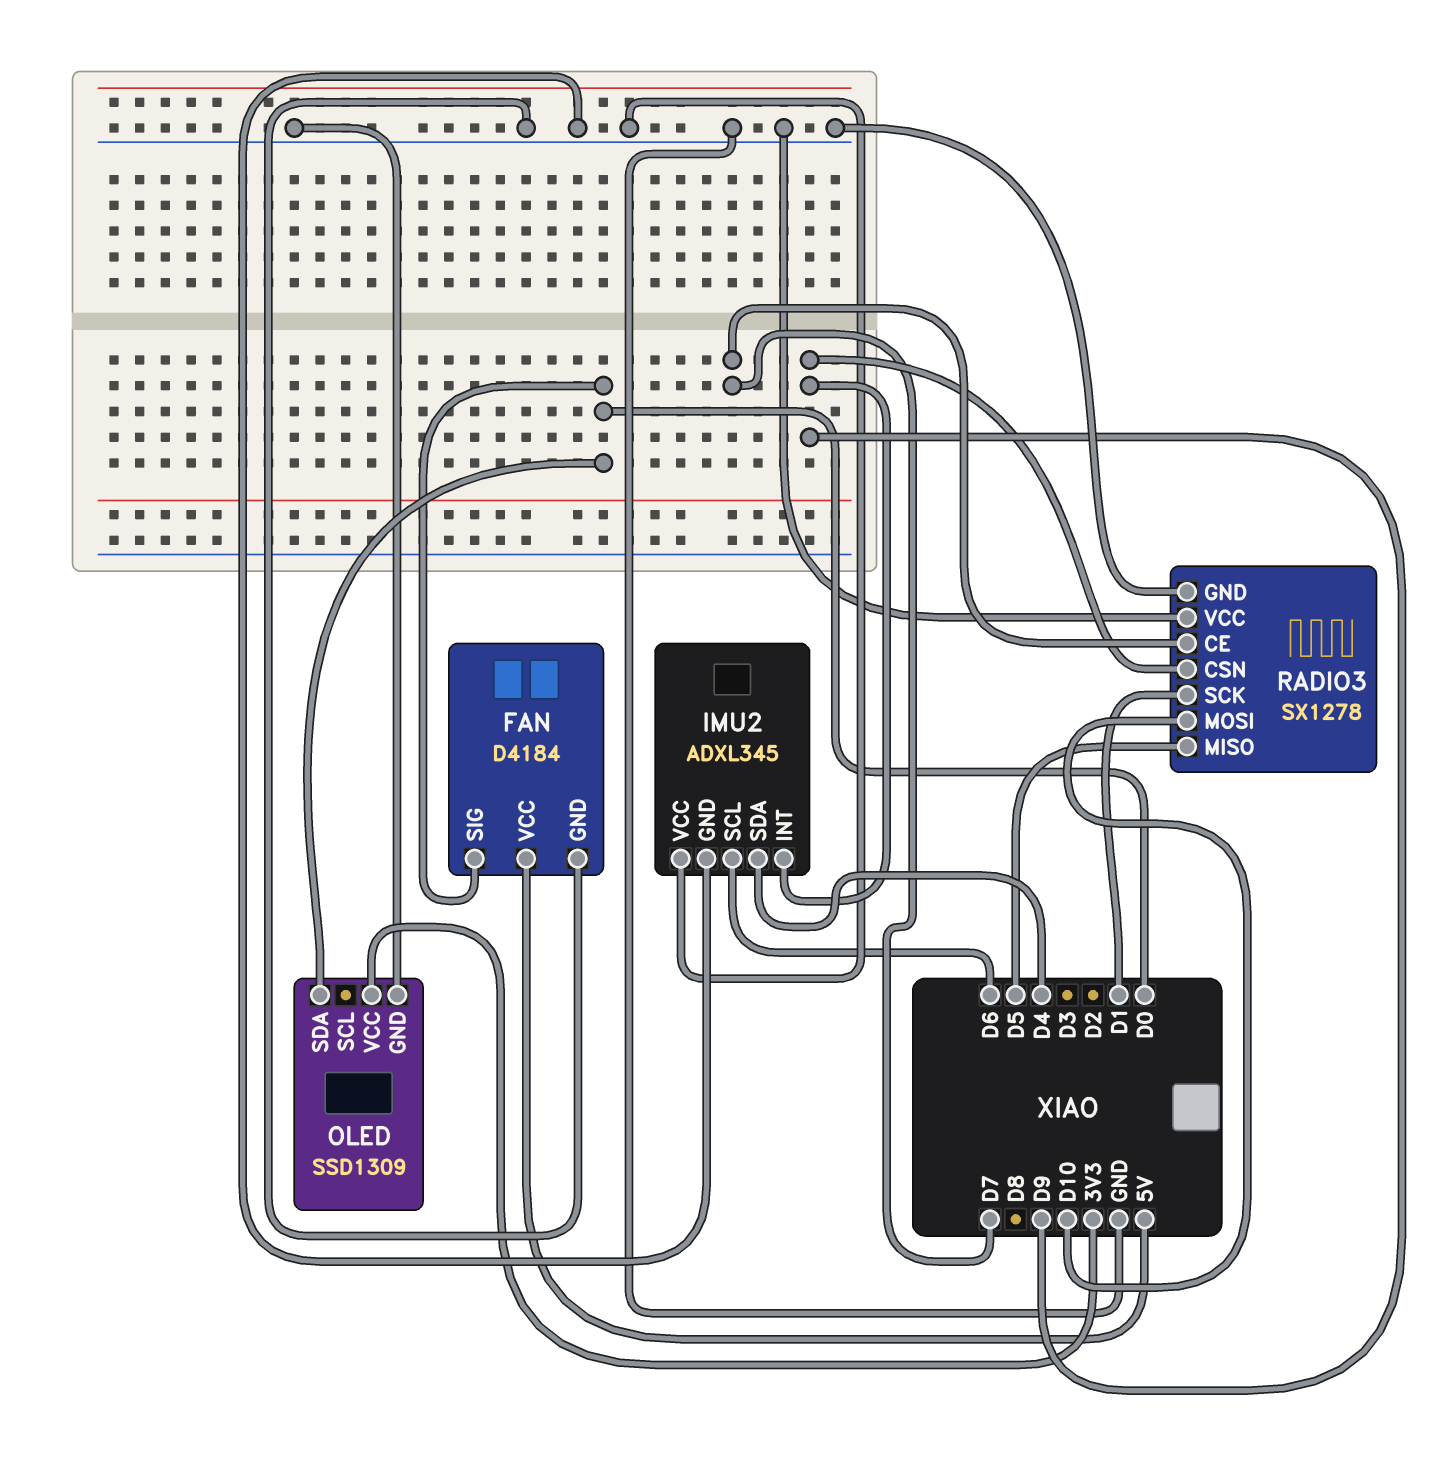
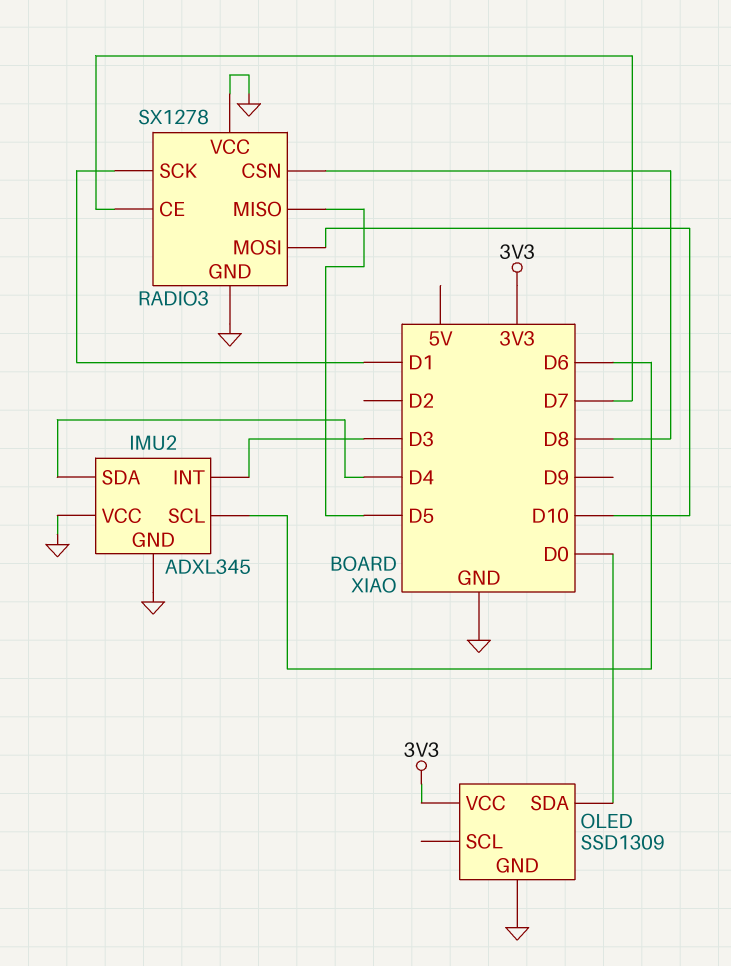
FAN: D4184 -> none
FAN pin GND: GND -> none
FAN pin SIG: D0 -> none
FAN pin VCC: 5V -> none
IMU2 pin INT: D9 -> D3
RADIO3 pin CSN: D9 -> D8

